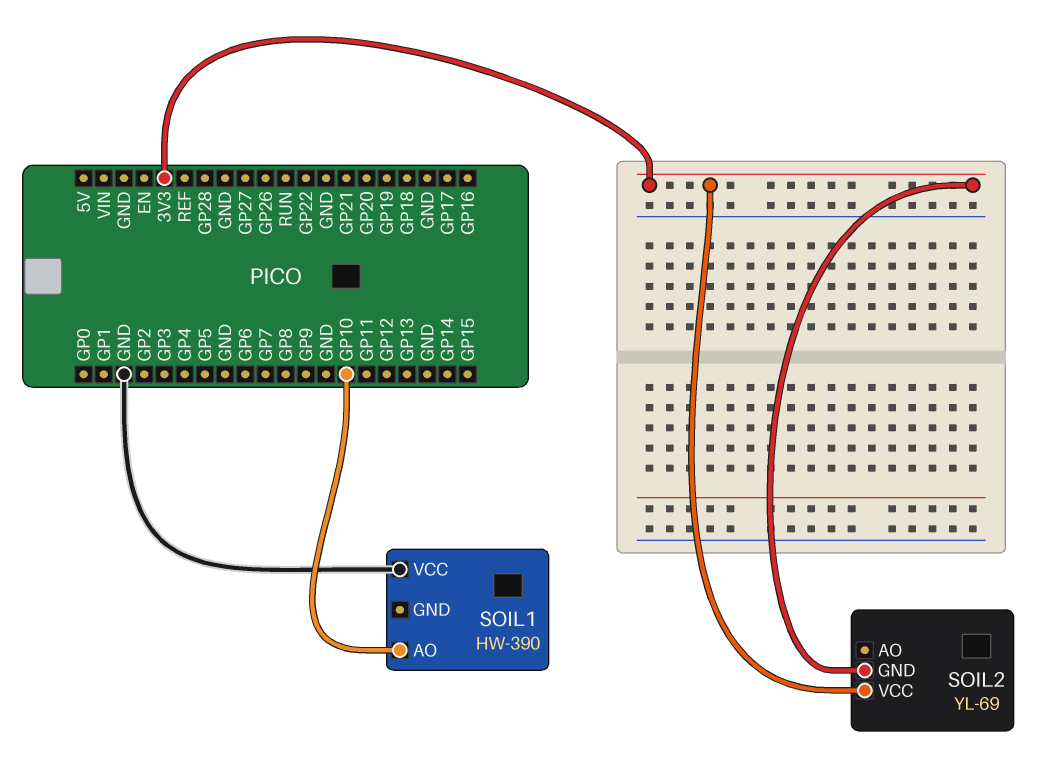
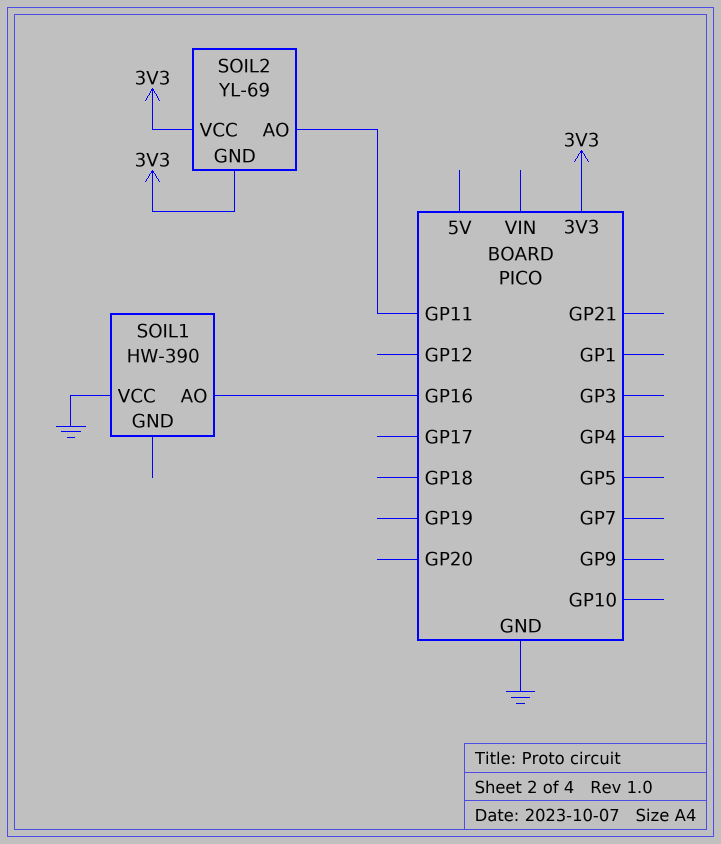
SOIL1 pin AO: GP10 -> GP16
SOIL2 pin AO: none -> GP11

